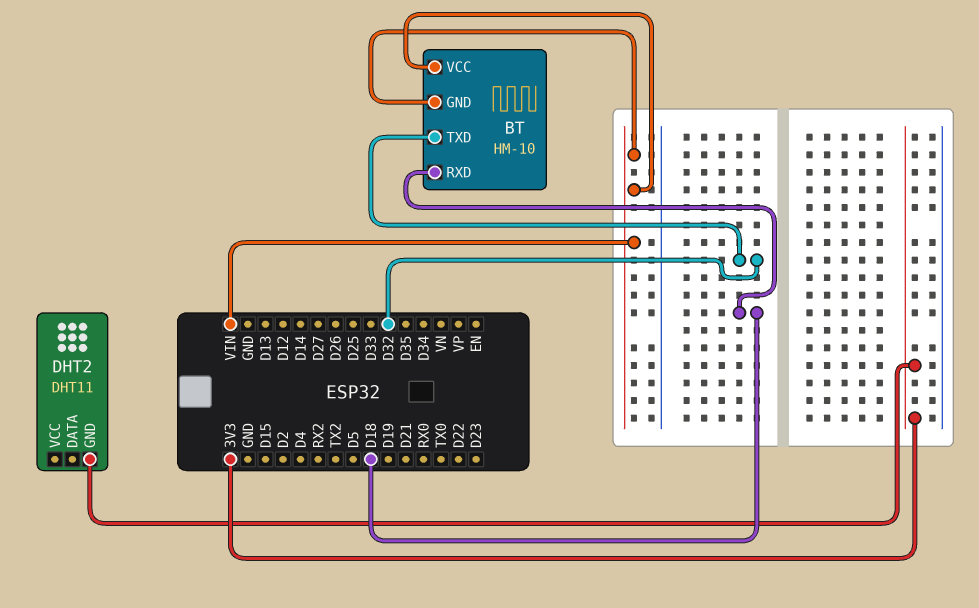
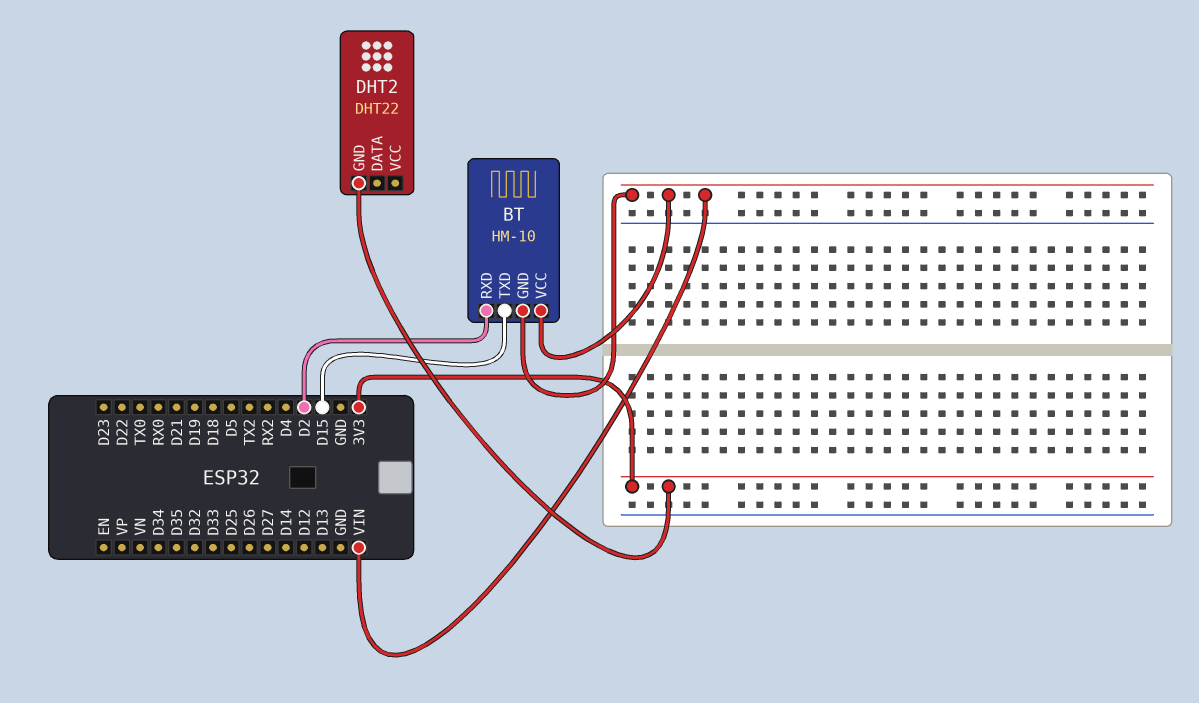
BT pin RXD: D18 -> D2
BT pin TXD: D32 -> D15
DHT2: DHT11 -> DHT22

